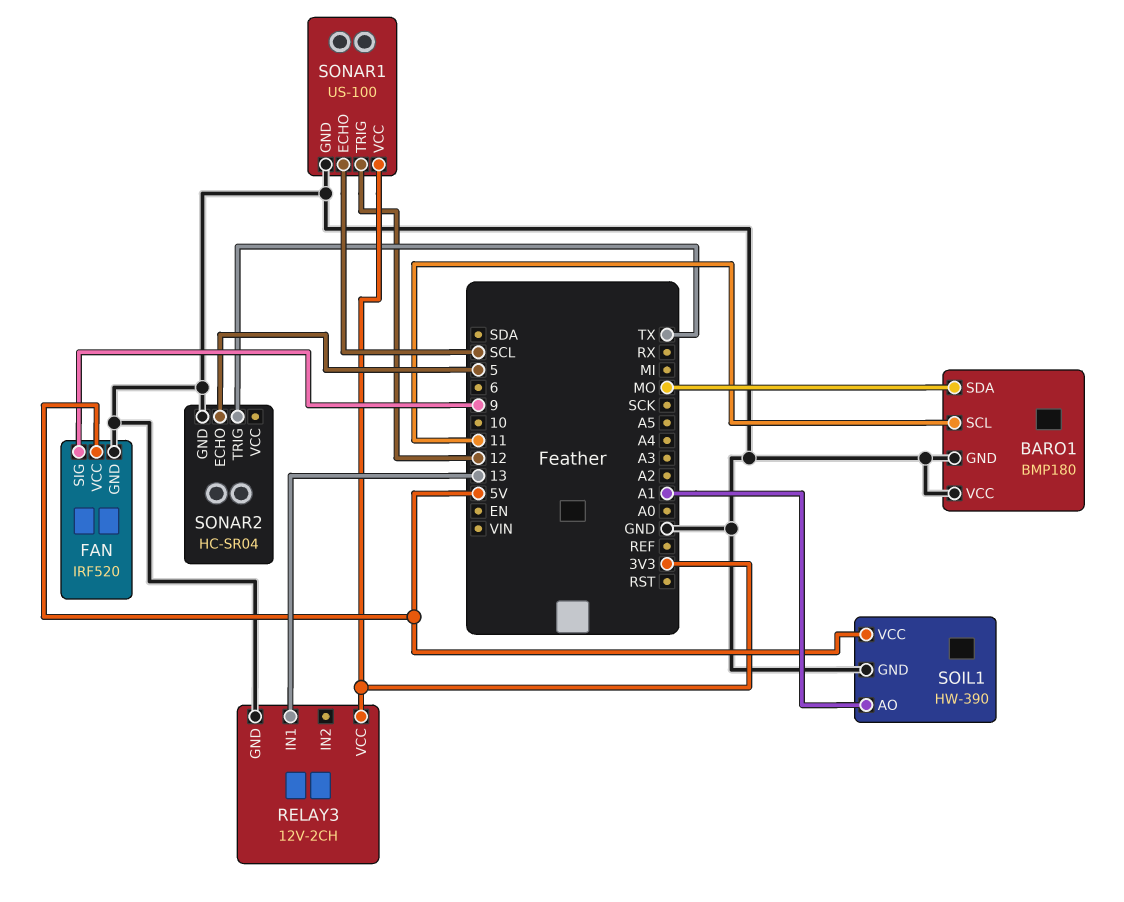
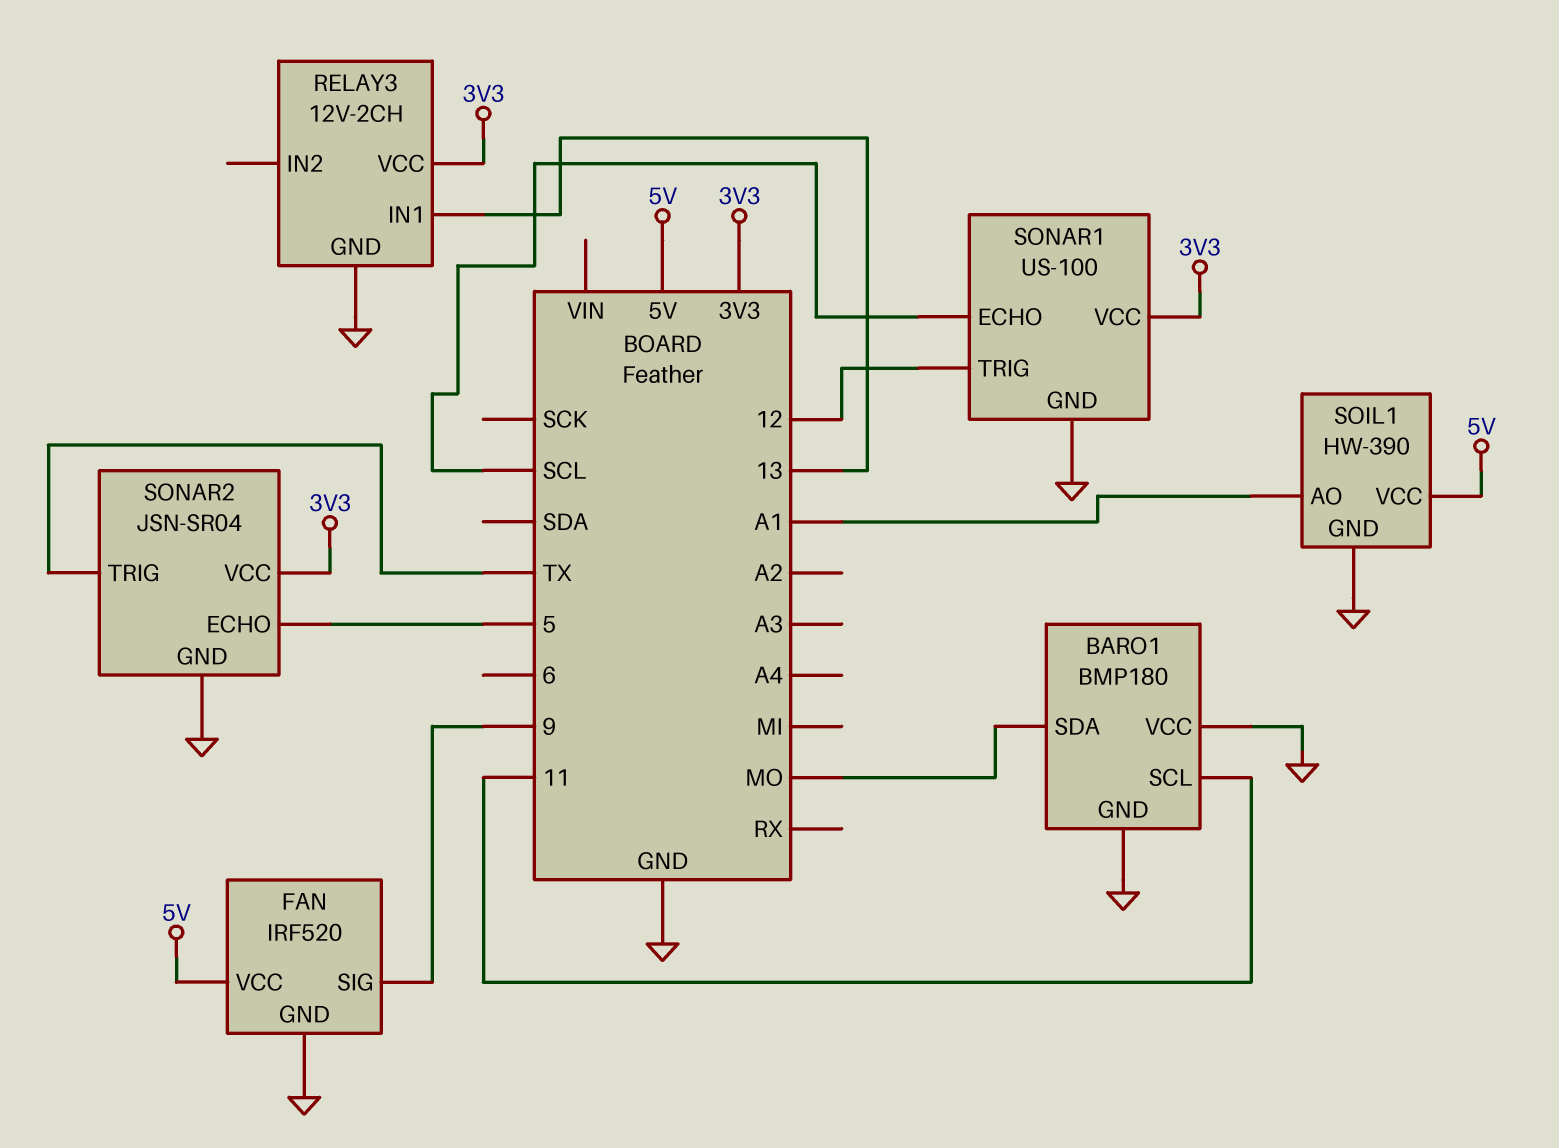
SONAR2: HC-SR04 -> JSN-SR04
SONAR2 pin VCC: none -> 3V3

